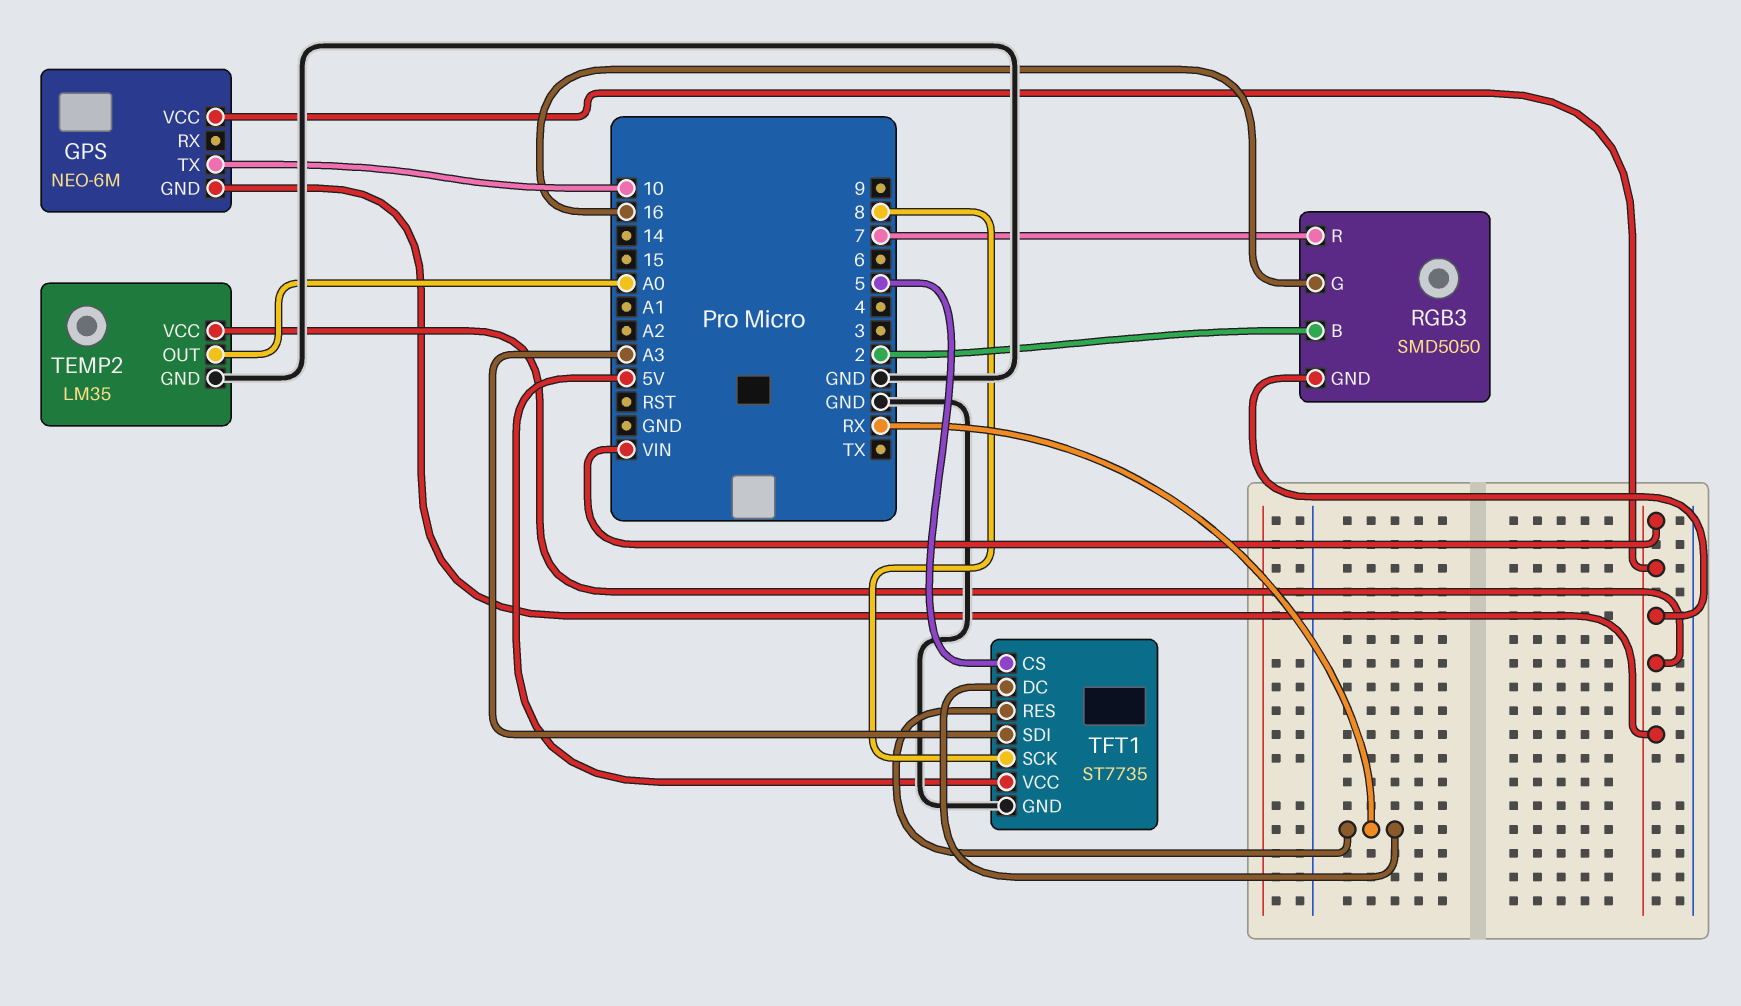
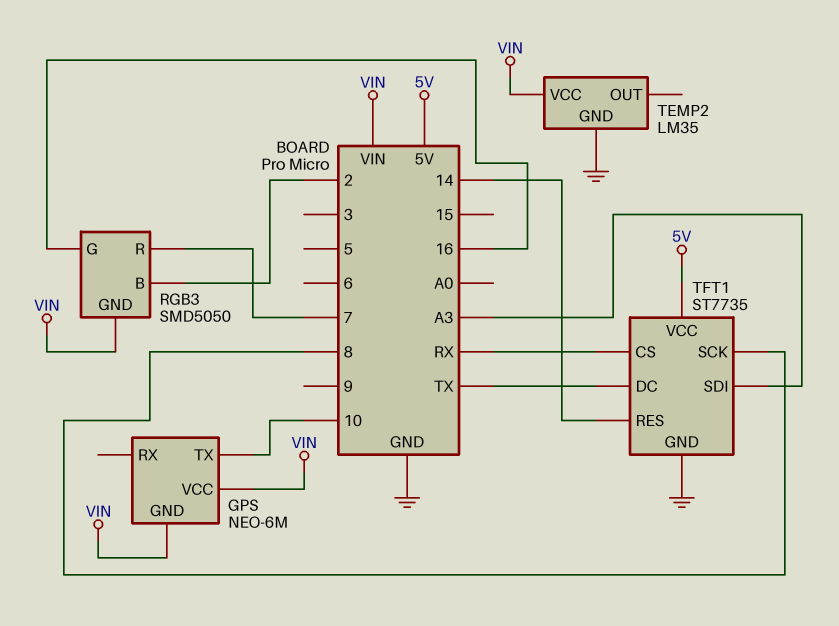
TEMP2 pin OUT: A0 -> none
TFT1 pin CS: 5 -> RX
TFT1 pin DC: RX -> TX
TFT1 pin RES: RX -> 14

